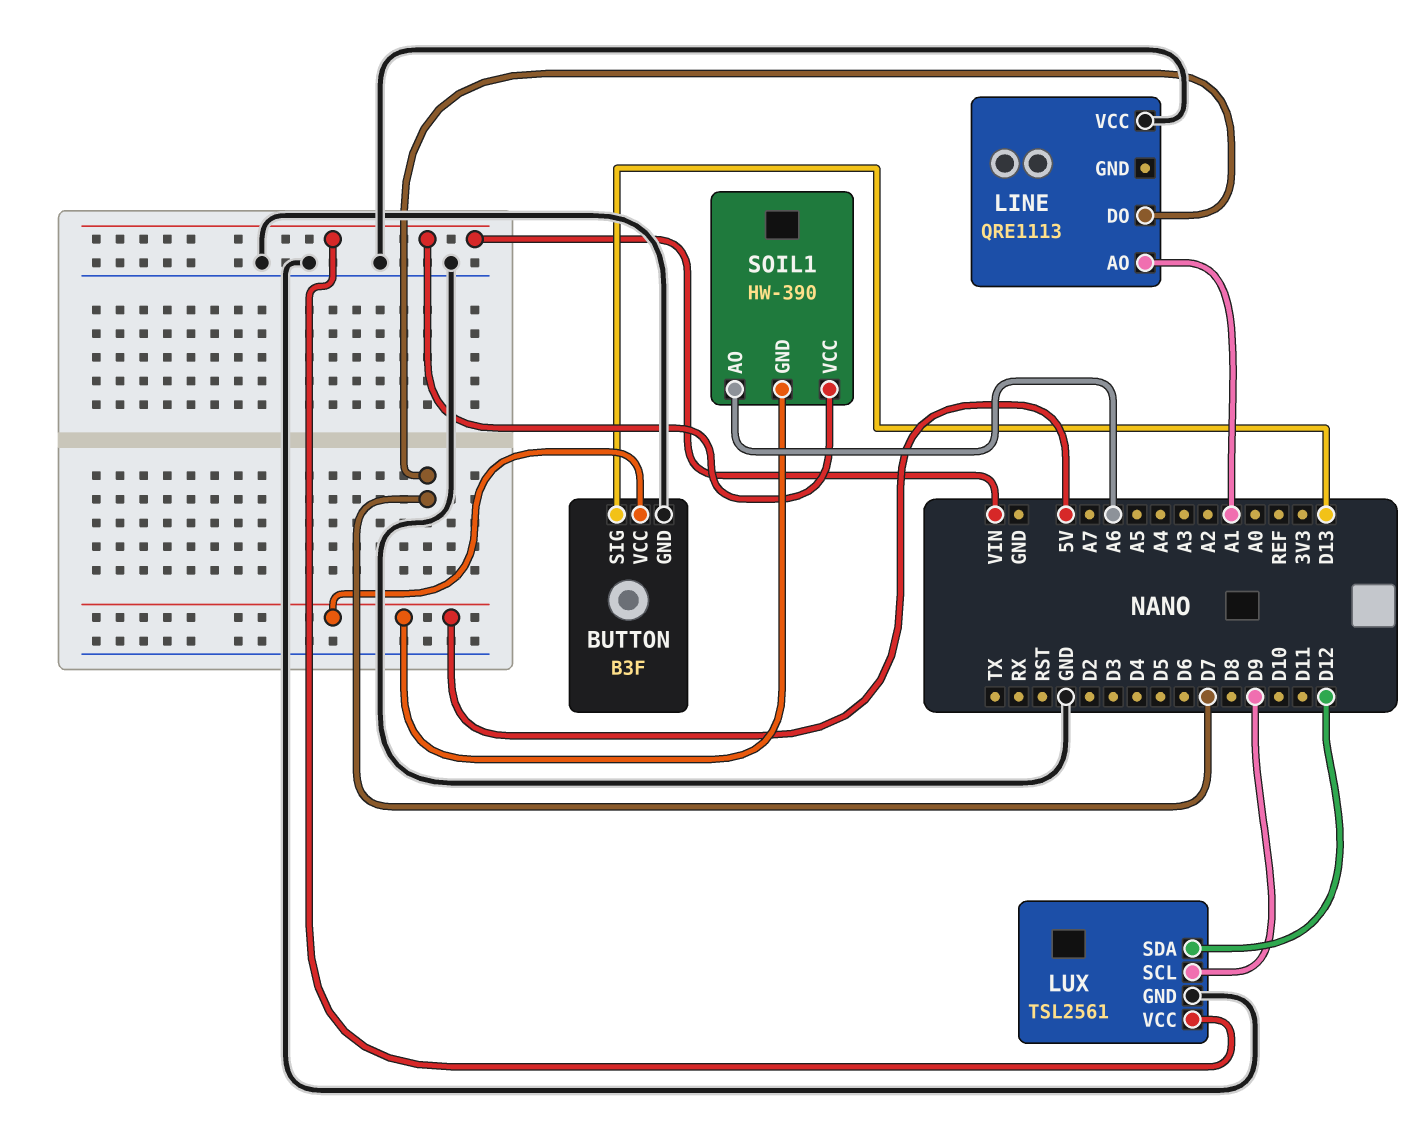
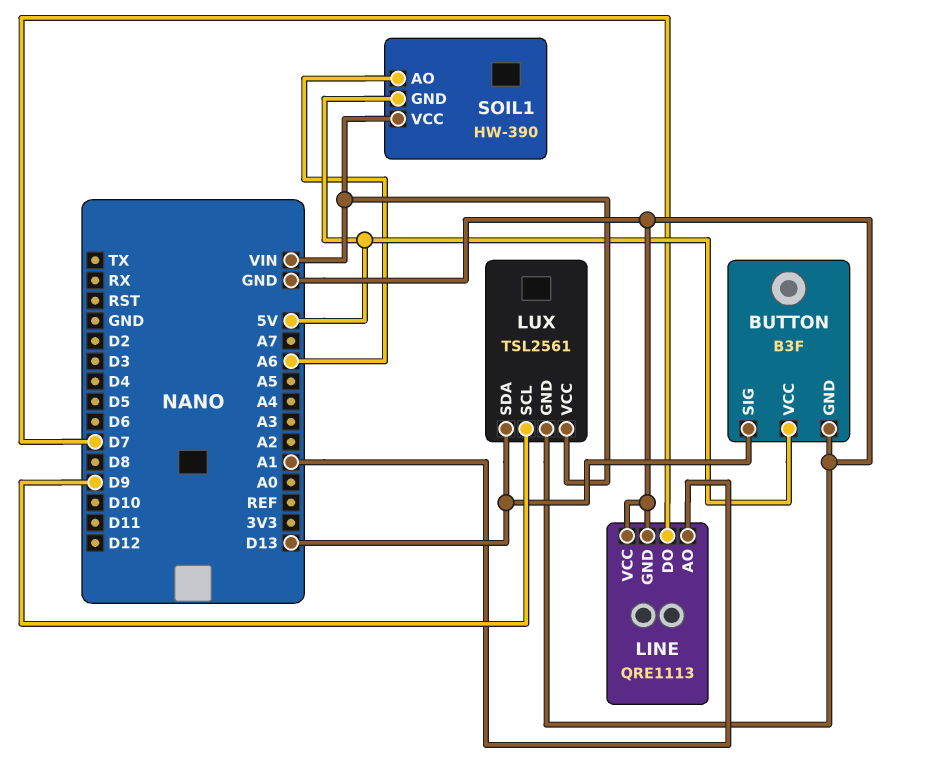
LINE pin GND: none -> GND
LUX pin SDA: D12 -> D13

